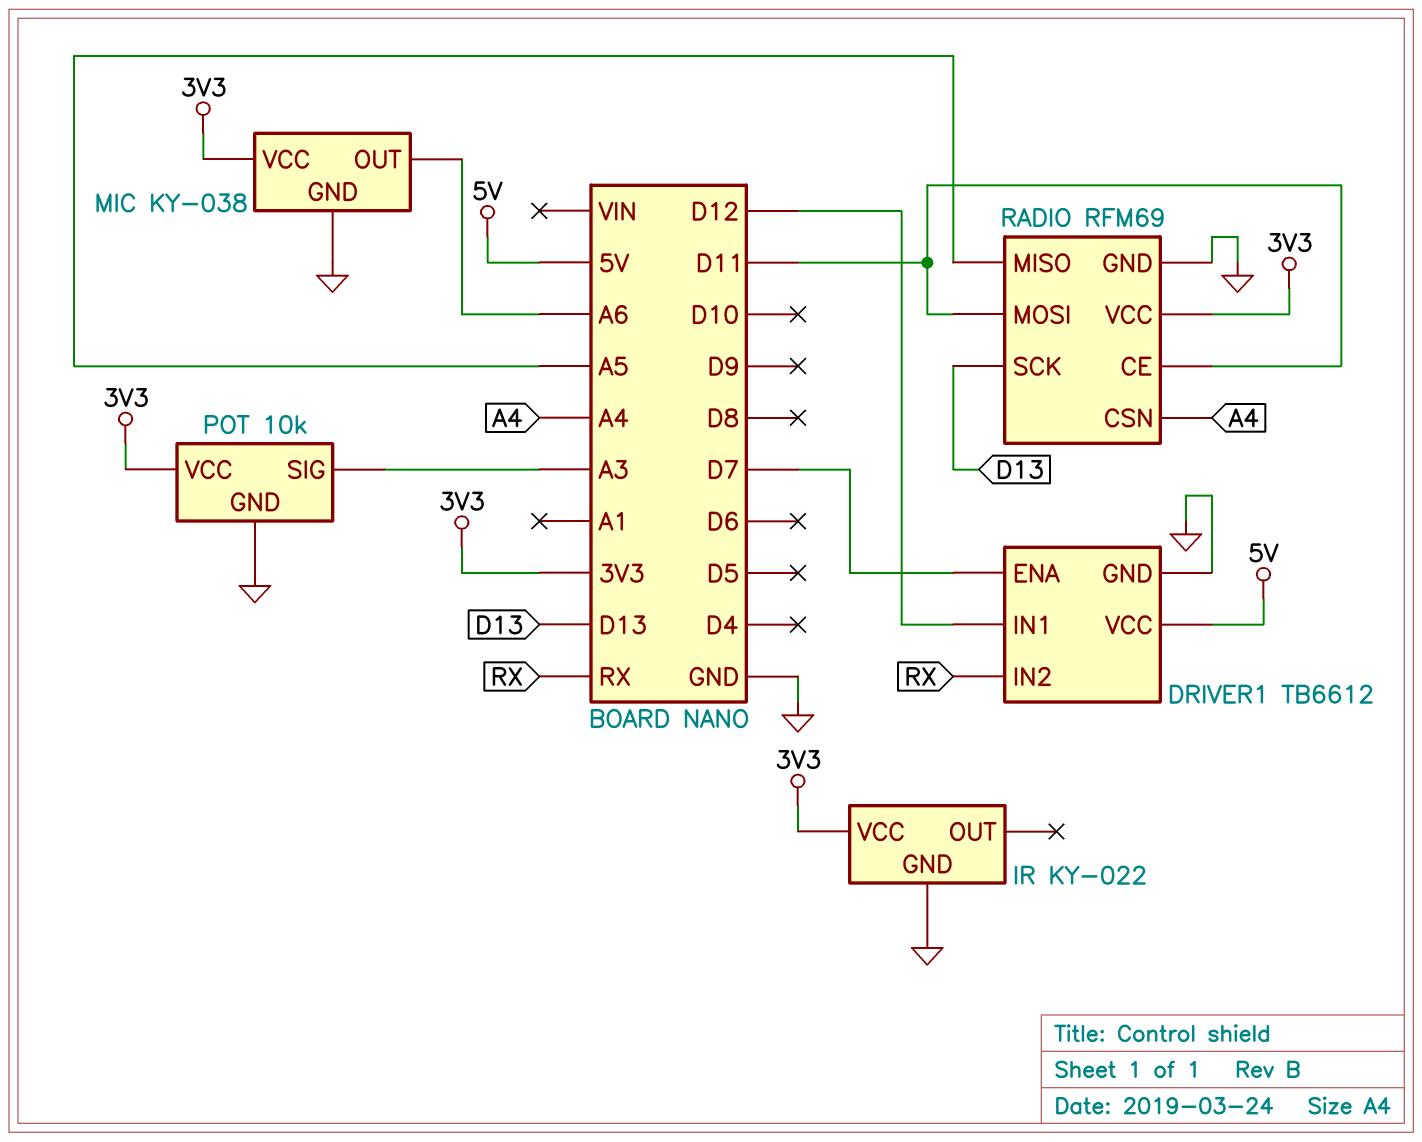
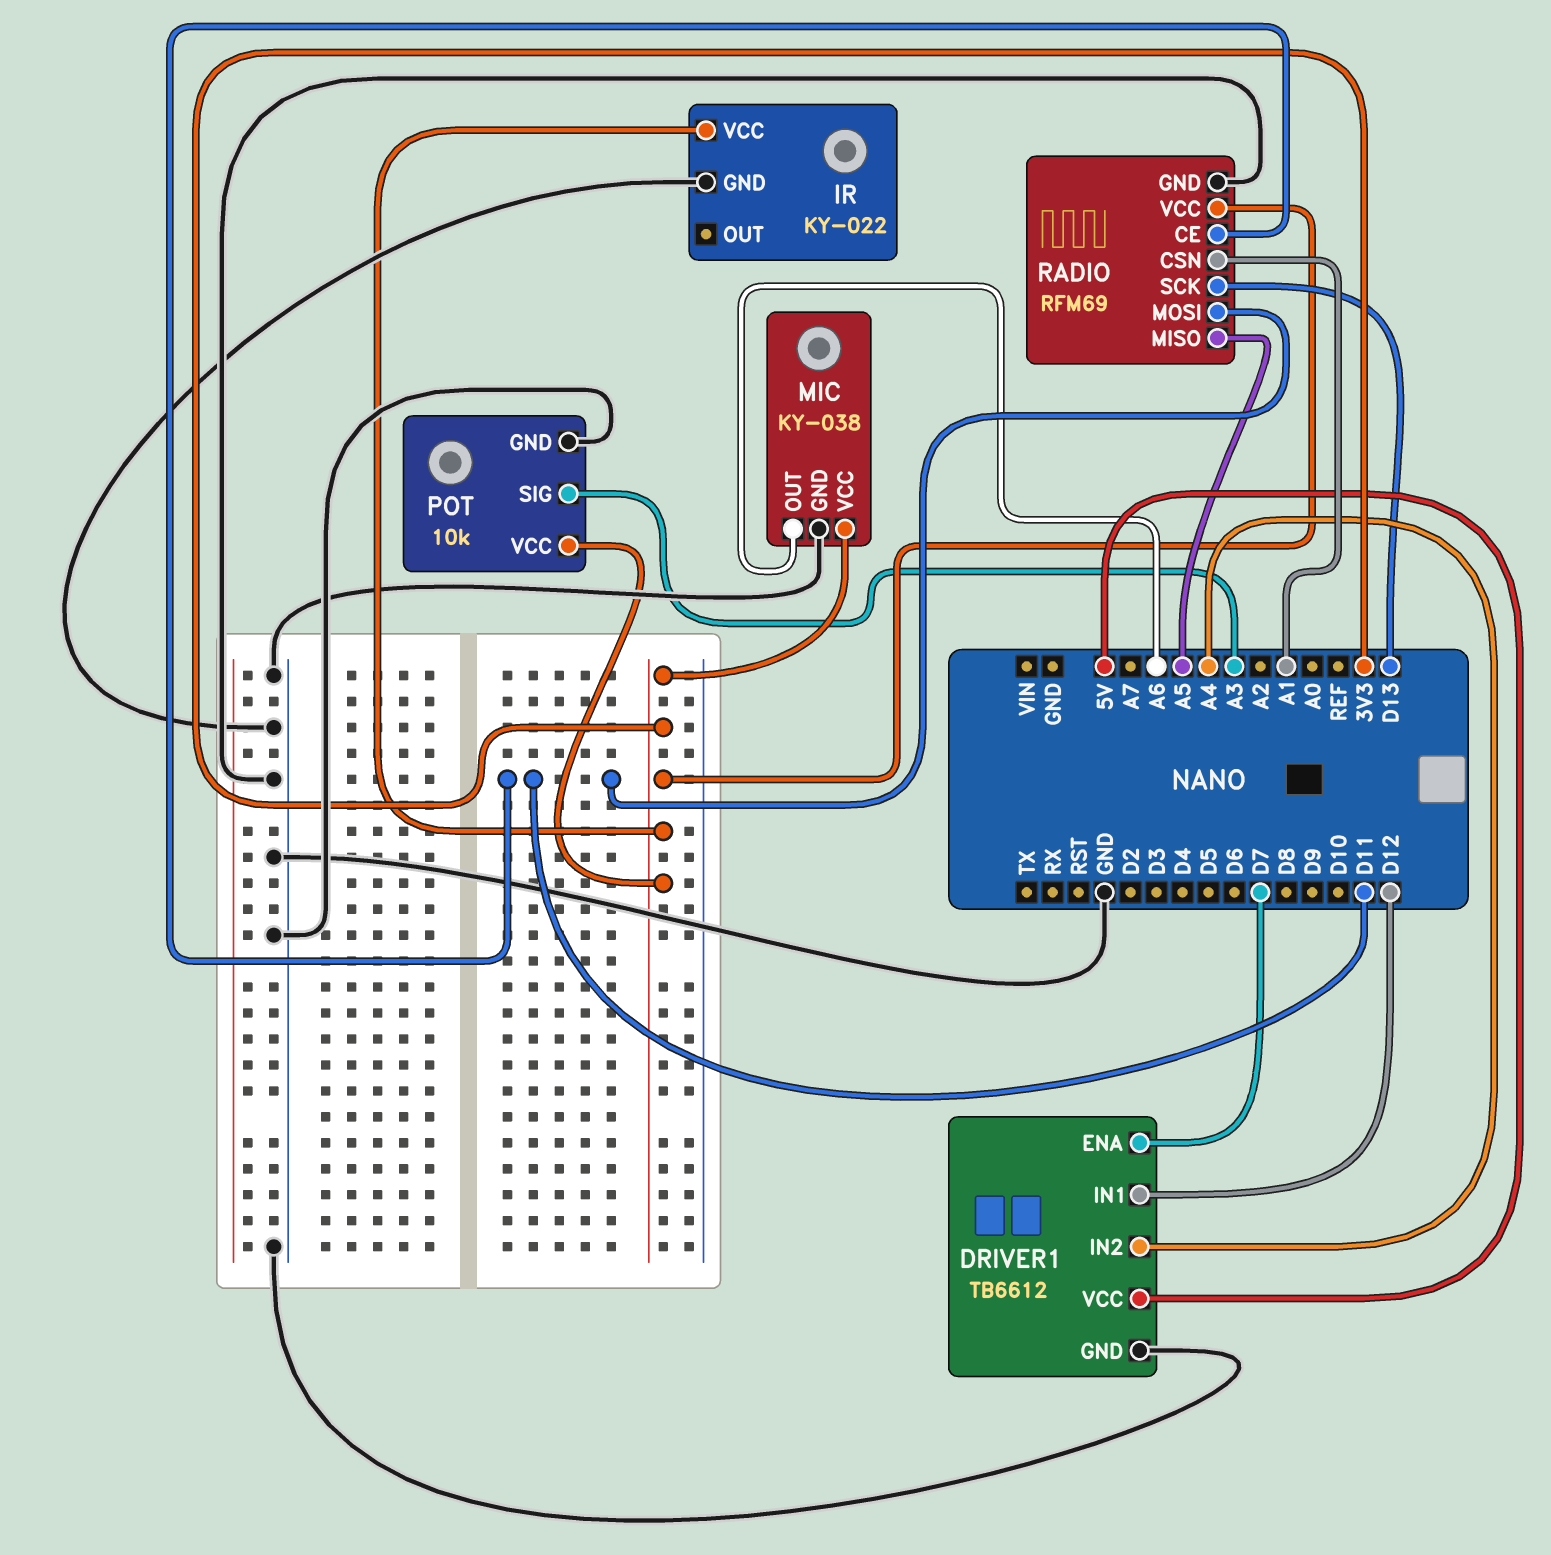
DRIVER1 pin IN2: RX -> A4
RADIO pin CSN: A4 -> A1

